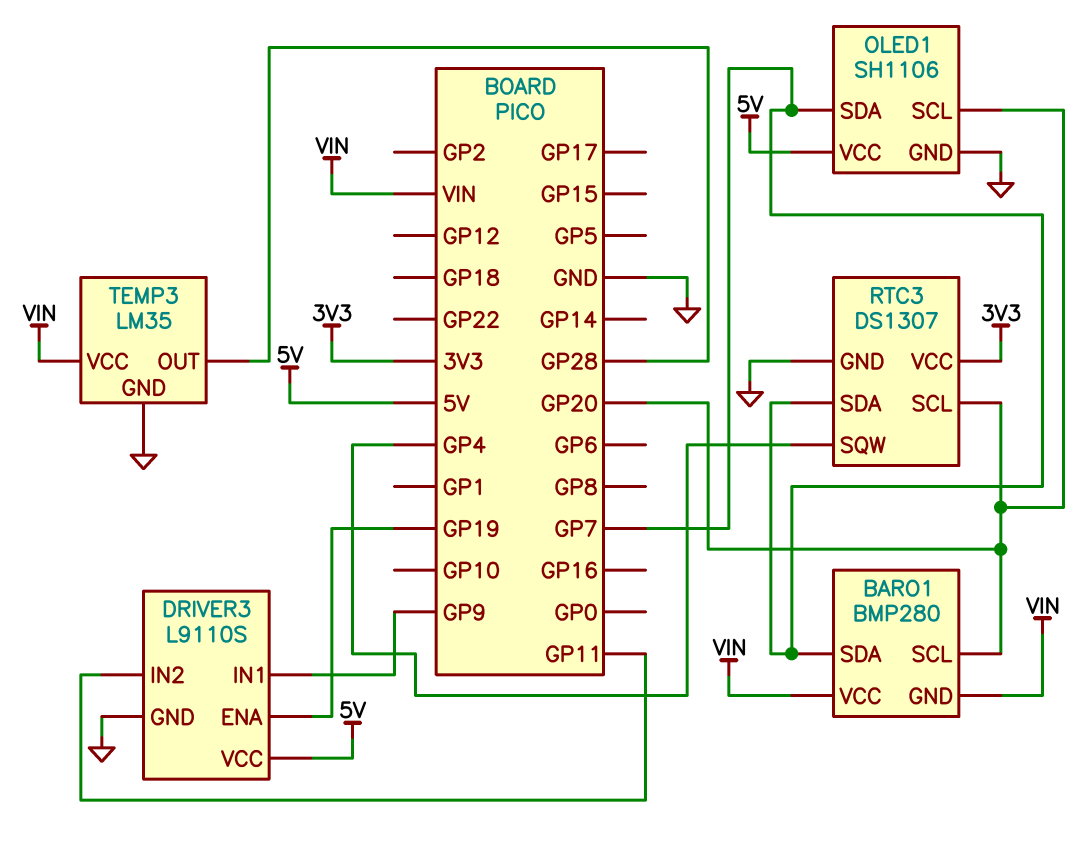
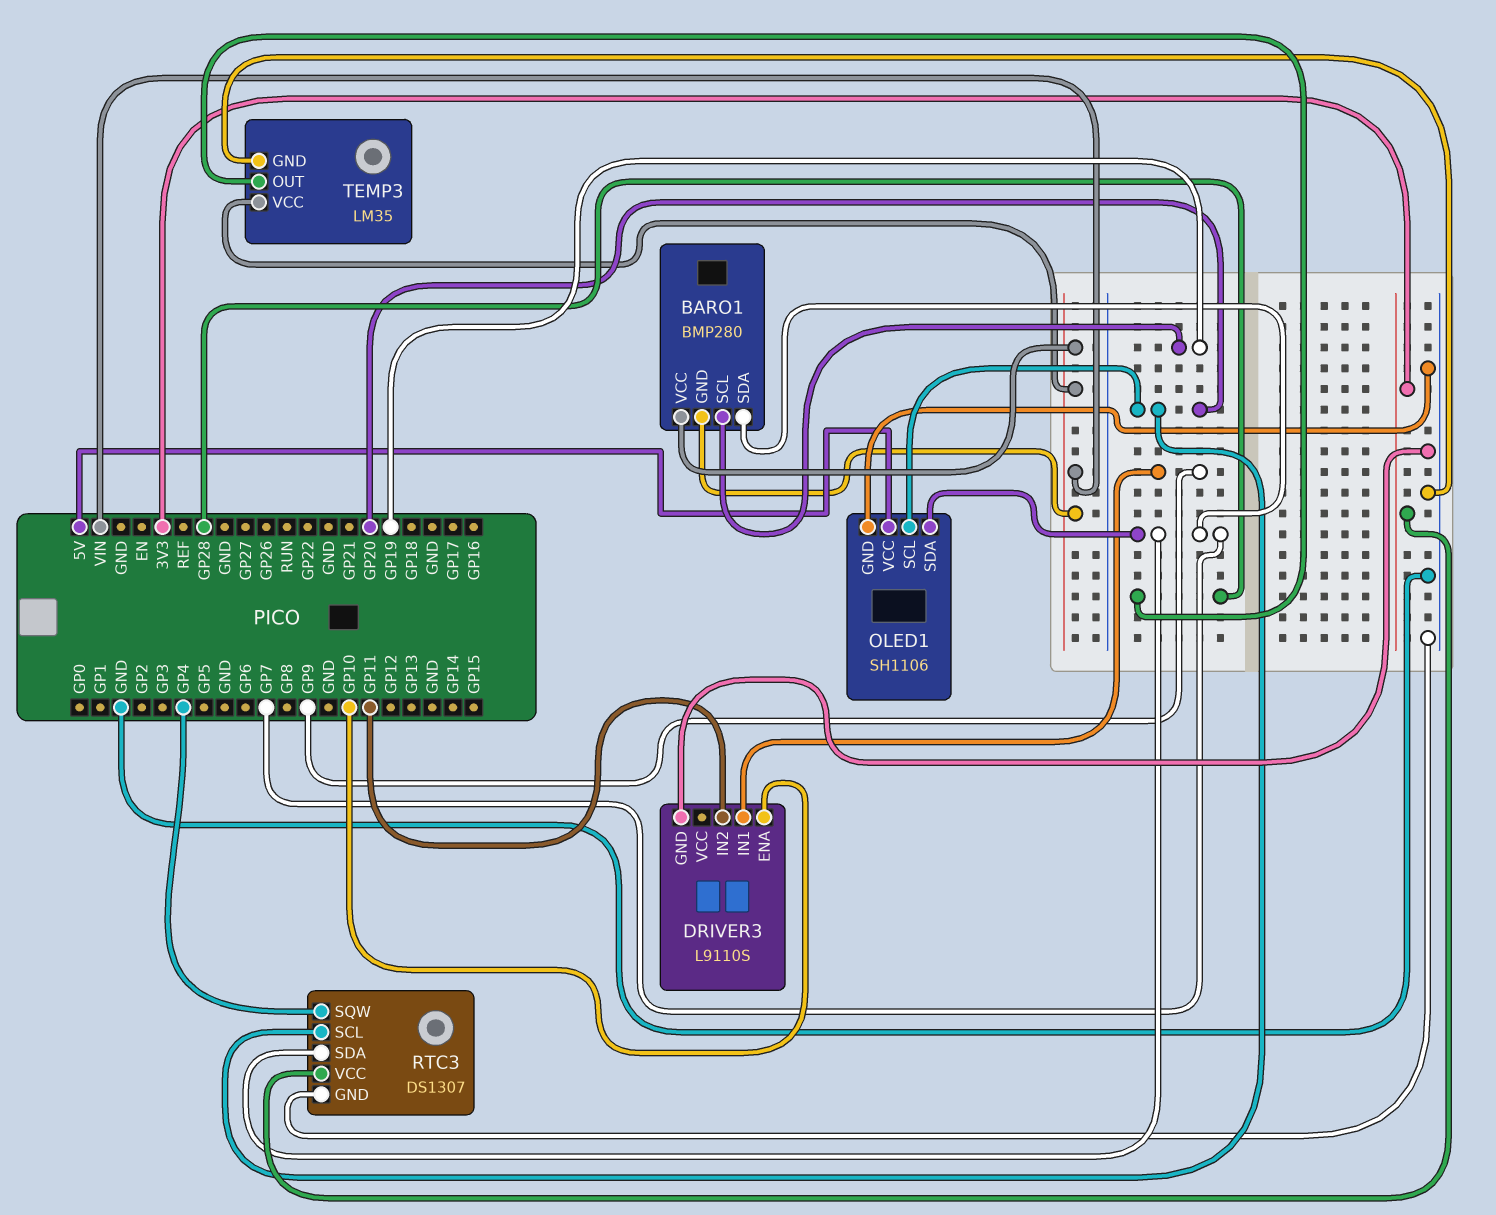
BARO1 pin SCL: GP20 -> GP19
DRIVER3 pin ENA: GP19 -> GP10
DRIVER3 pin VCC: 5V -> none

